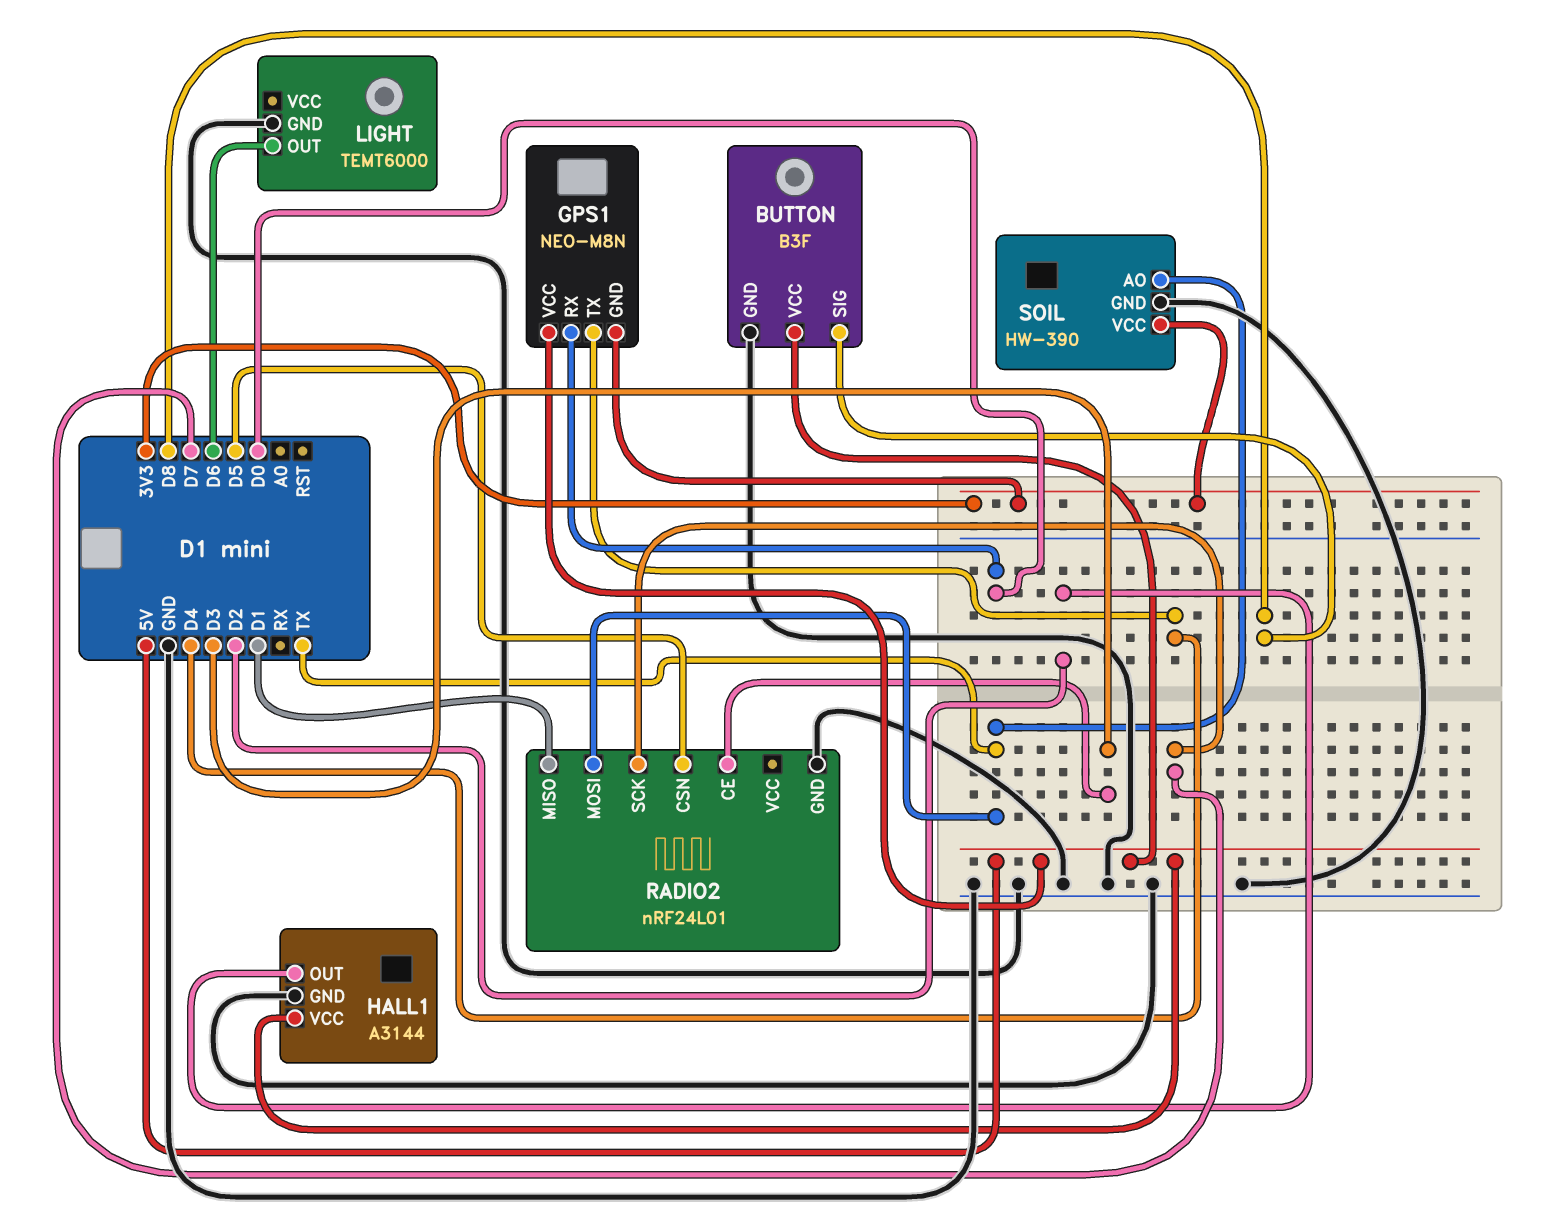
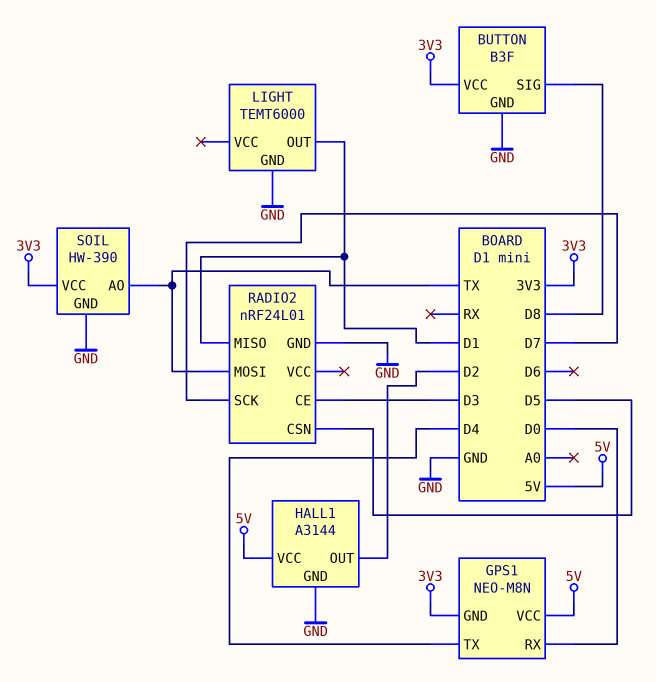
BUTTON pin VCC: 5V -> 3V3
LIGHT pin OUT: D6 -> D1

